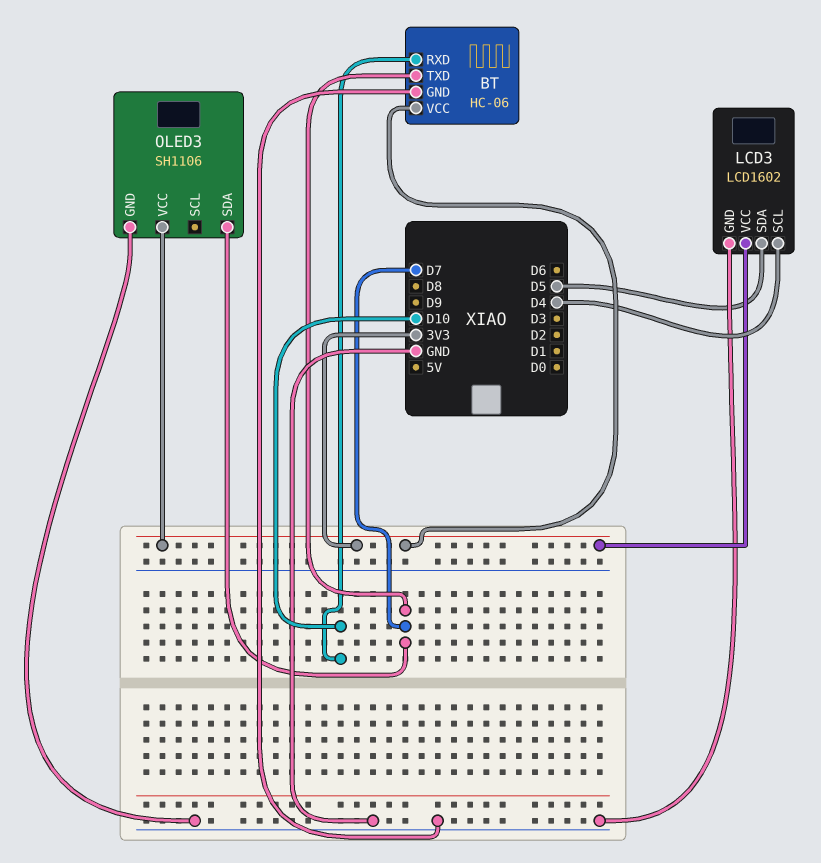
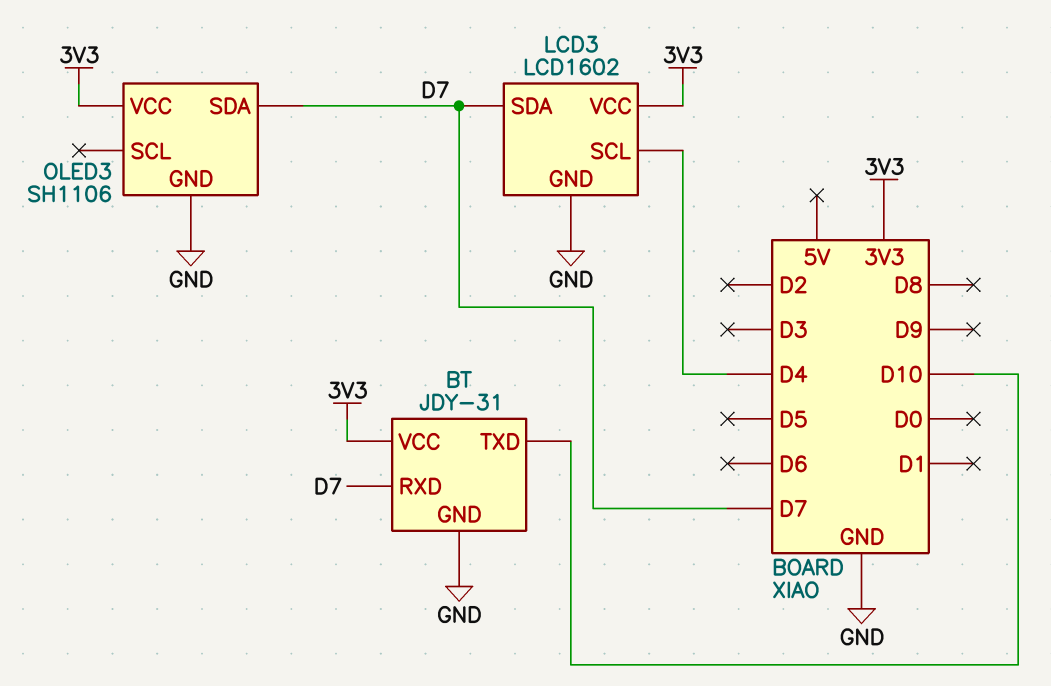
BT: HC-06 -> JDY-31
BT pin RXD: D10 -> D7
BT pin TXD: D7 -> D10
LCD3 pin SDA: D5 -> D7

